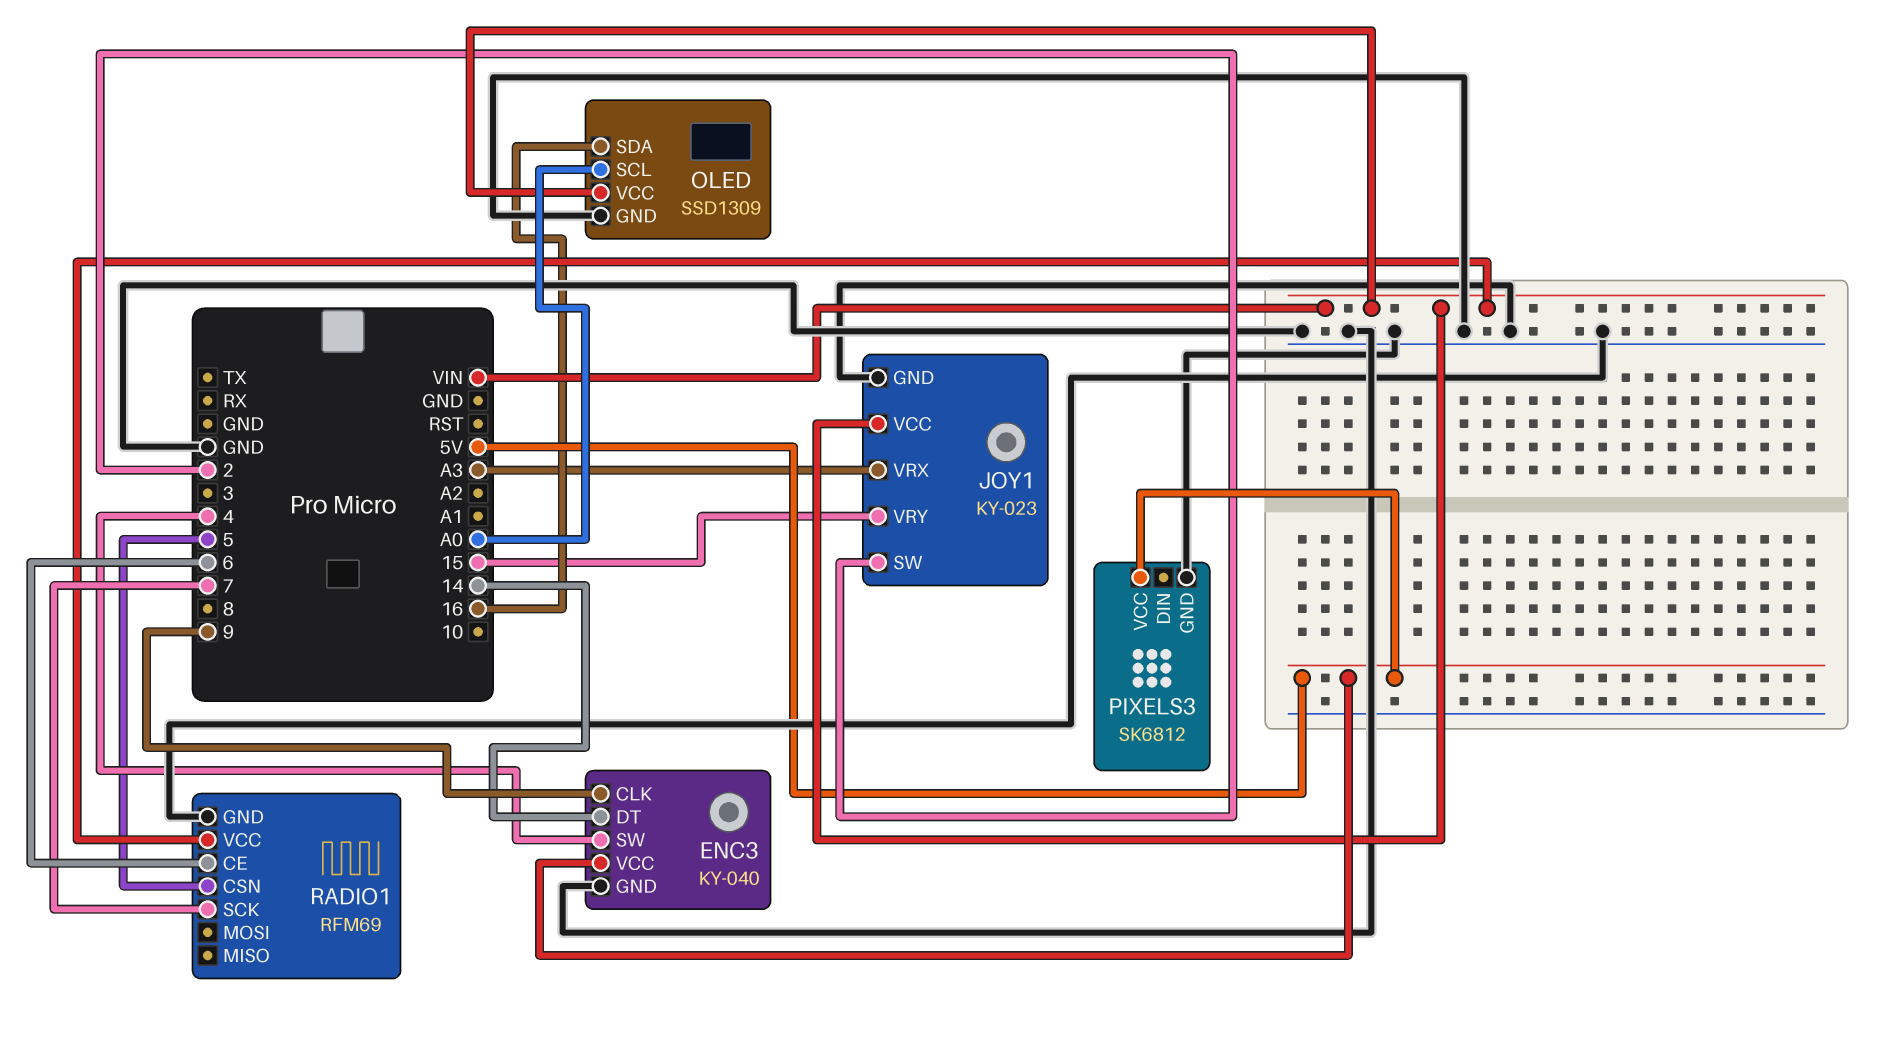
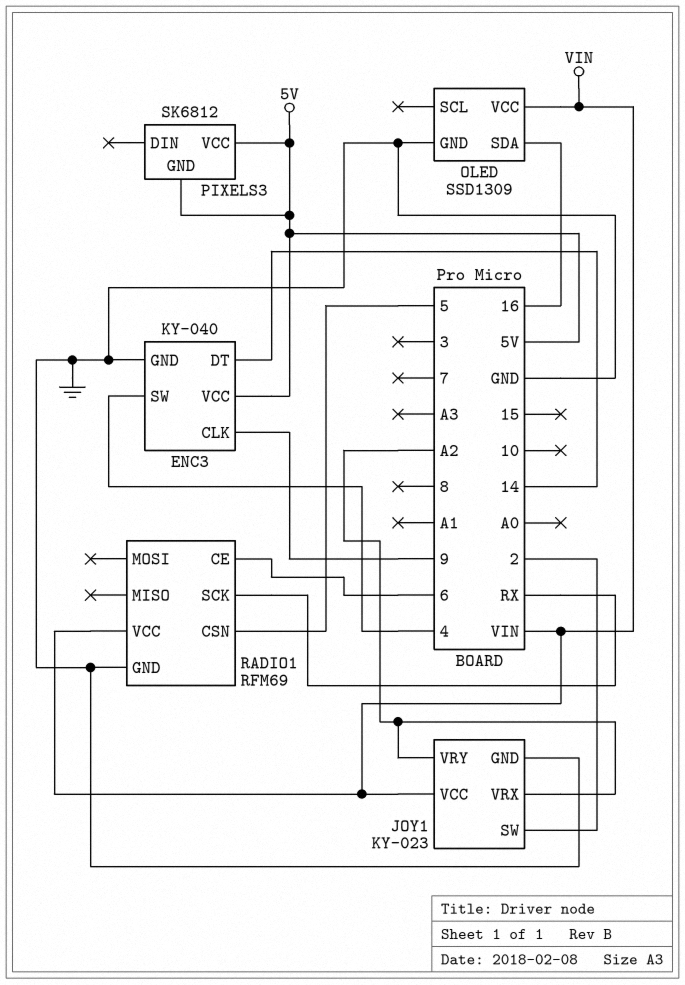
JOY1 pin VRX: A3 -> A2
JOY1 pin VRY: 15 -> A2
OLED pin SCL: A0 -> none
PIXELS3 pin GND: GND -> 5V
RADIO1 pin SCK: 7 -> RX

